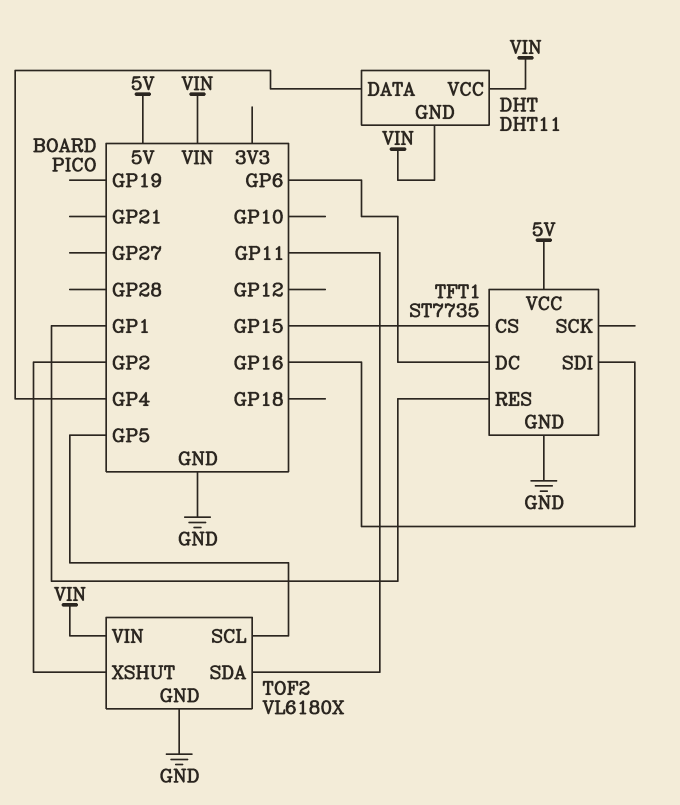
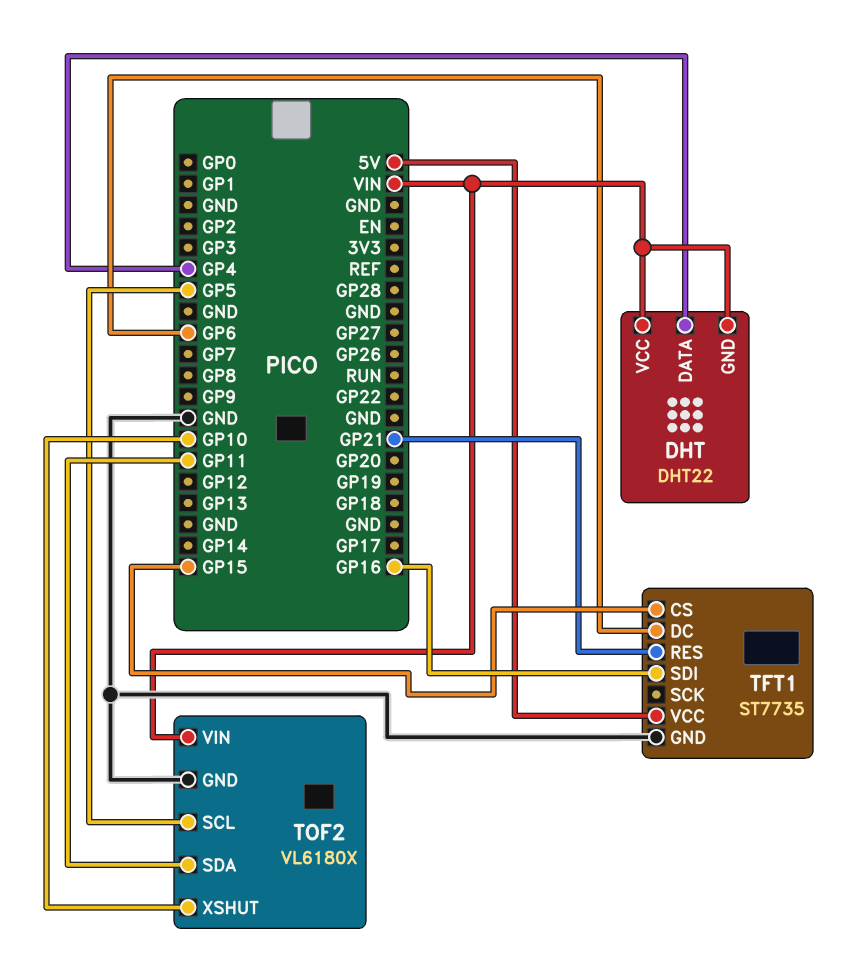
DHT: DHT11 -> DHT22
TFT1 pin RES: GP1 -> GP21
TOF2 pin XSHUT: GP2 -> GP10

